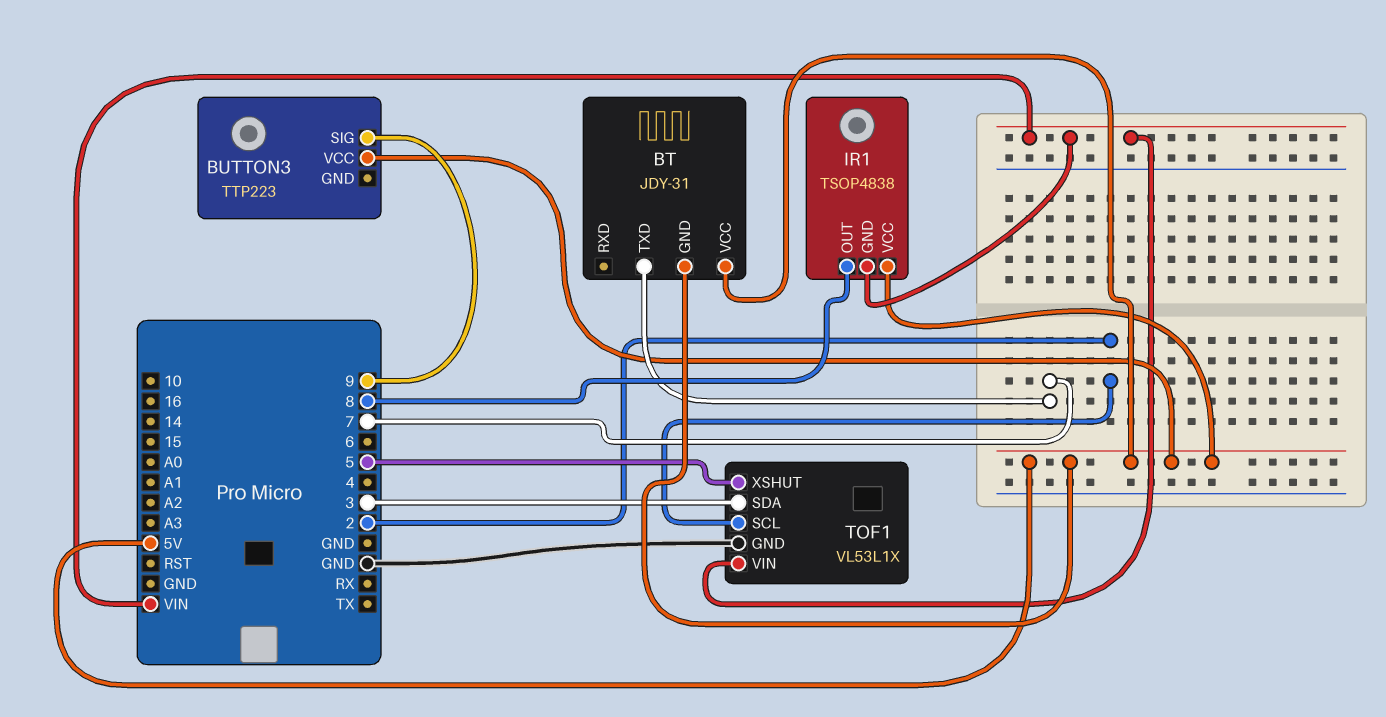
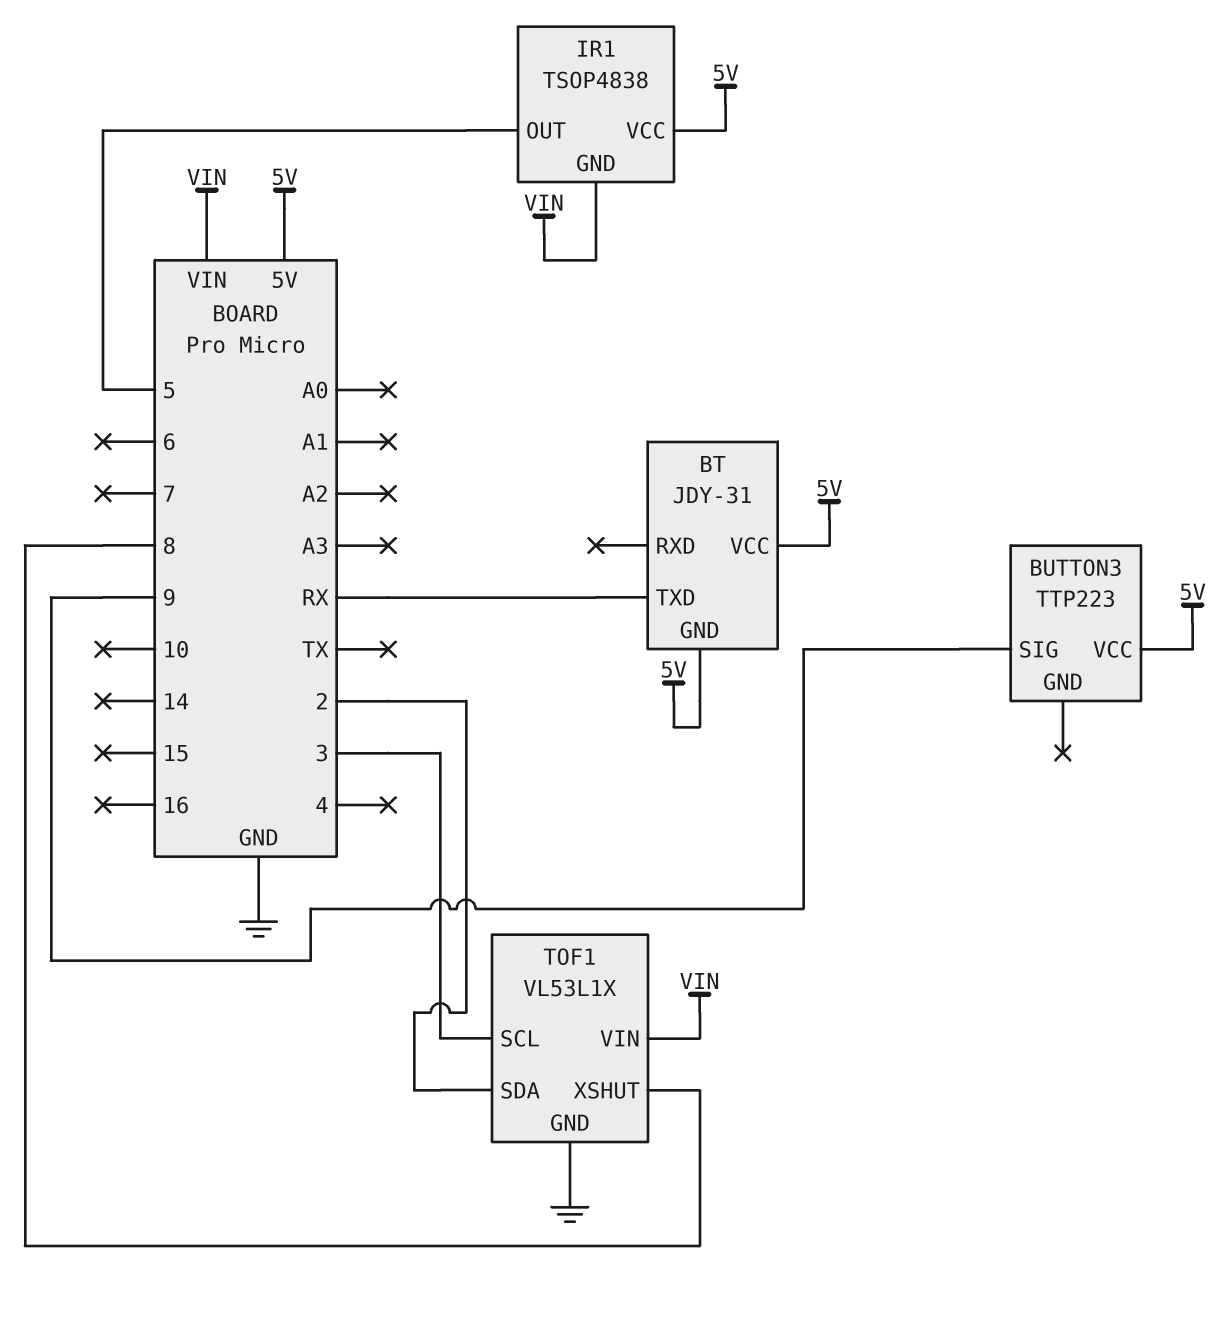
BT pin TXD: 7 -> RX
IR1 pin OUT: 8 -> 5
TOF1 pin SCL: 2 -> 3
TOF1 pin SDA: 3 -> 2
TOF1 pin XSHUT: 5 -> 8

